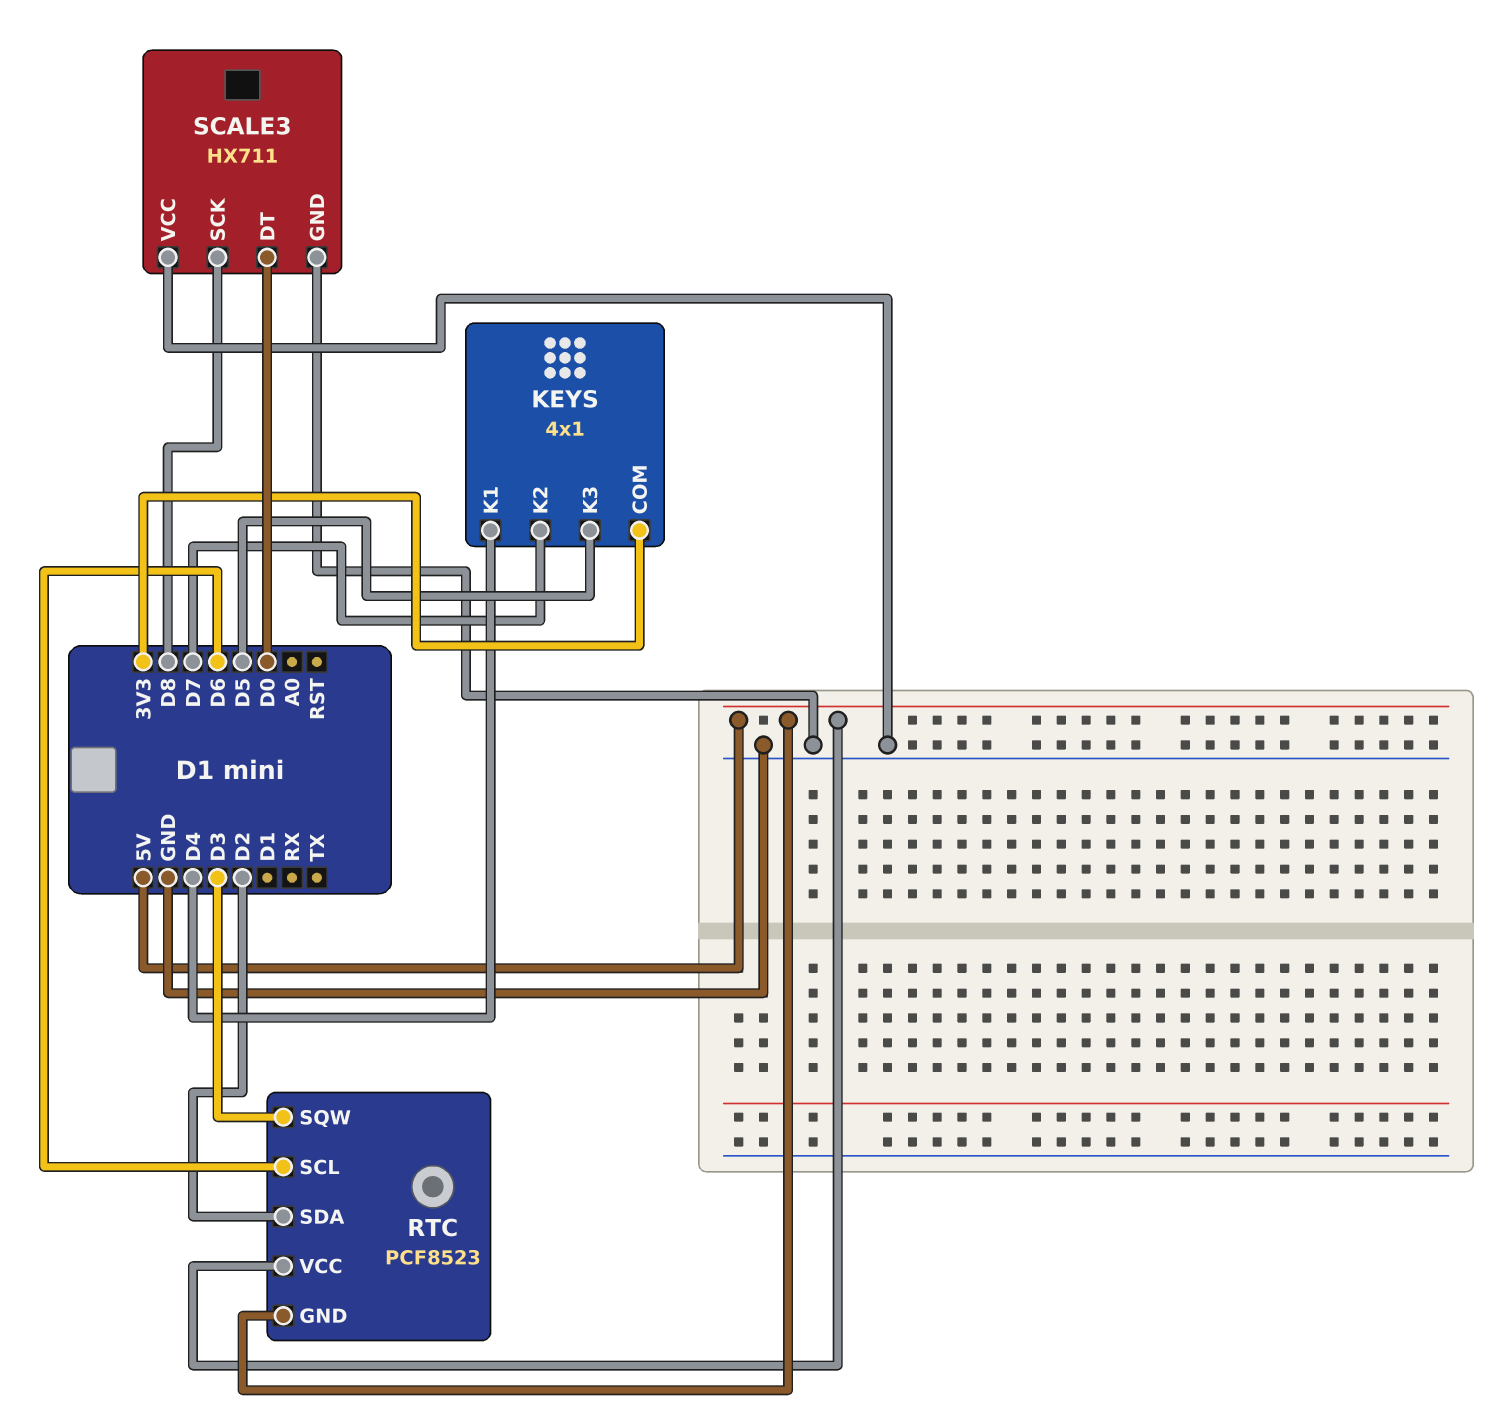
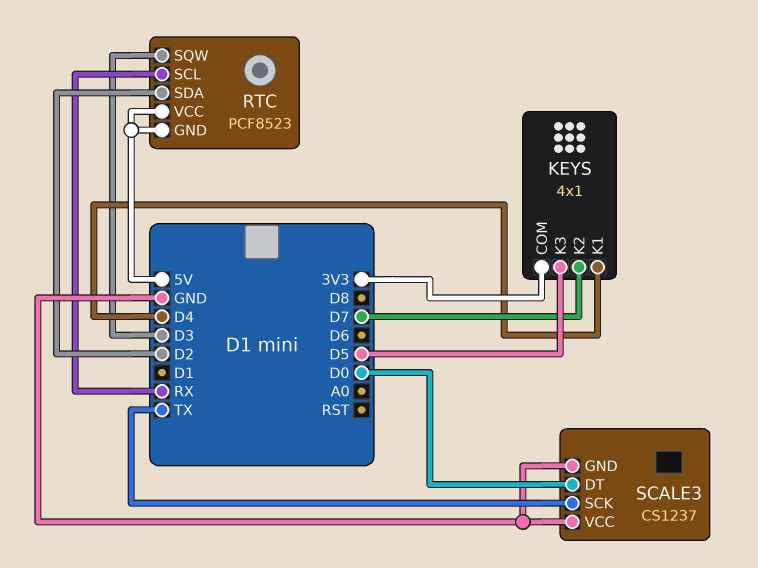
RTC pin SCL: D6 -> RX
SCALE3: HX711 -> CS1237
SCALE3 pin SCK: D8 -> TX

